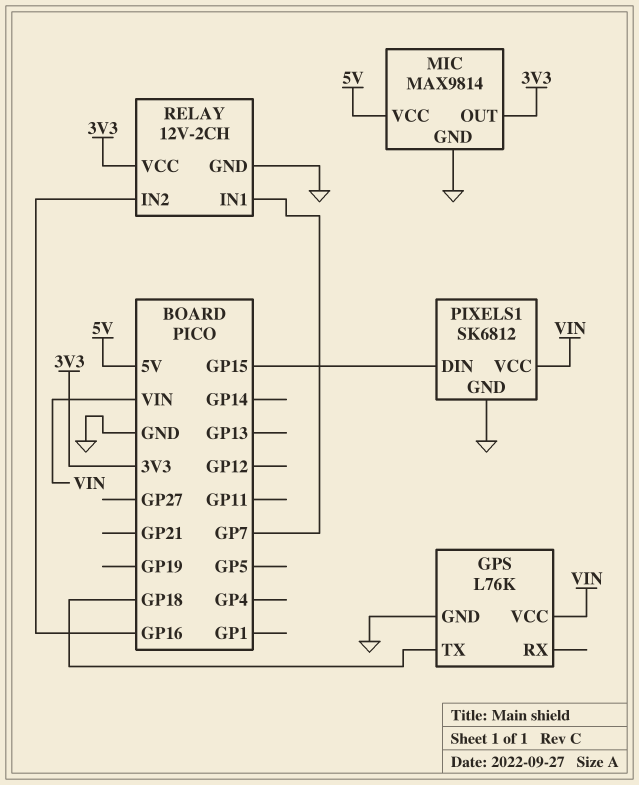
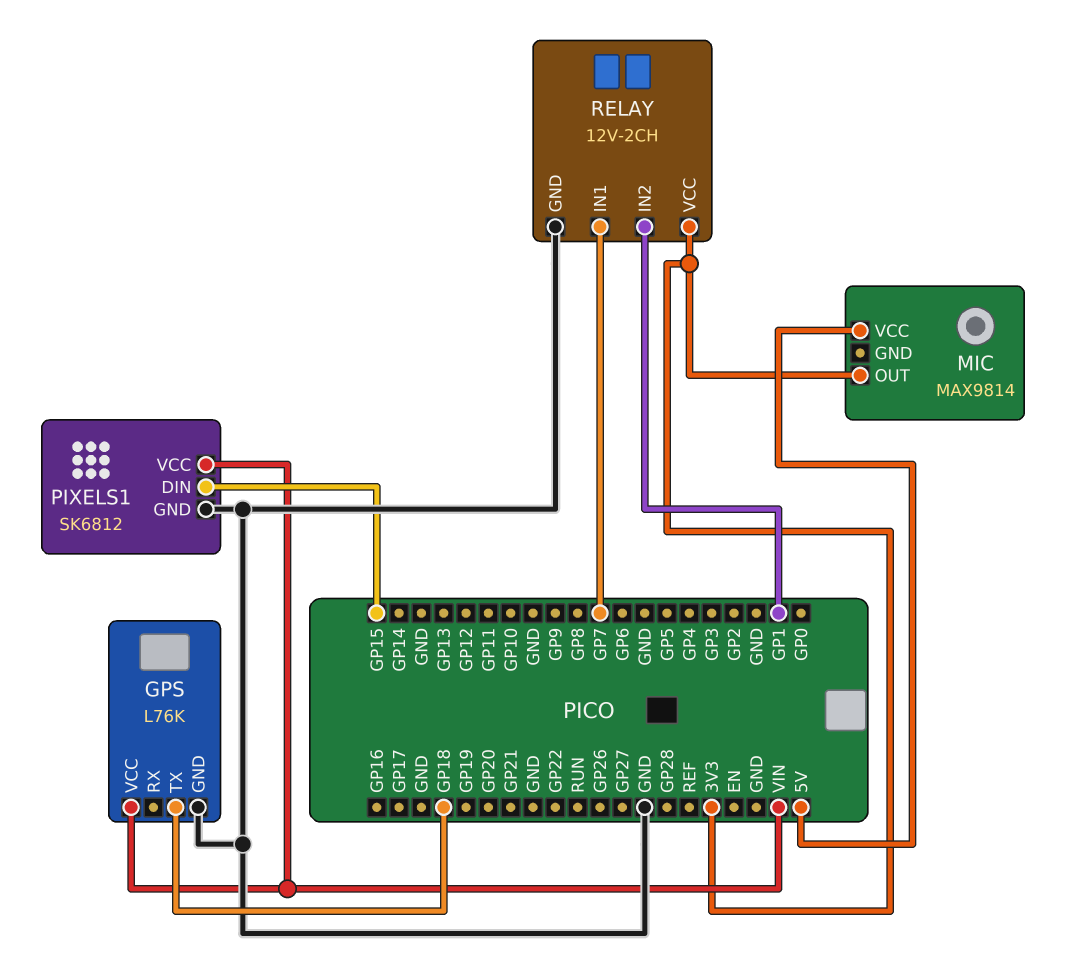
MIC pin GND: GND -> none
RELAY pin IN2: GP16 -> GP1

